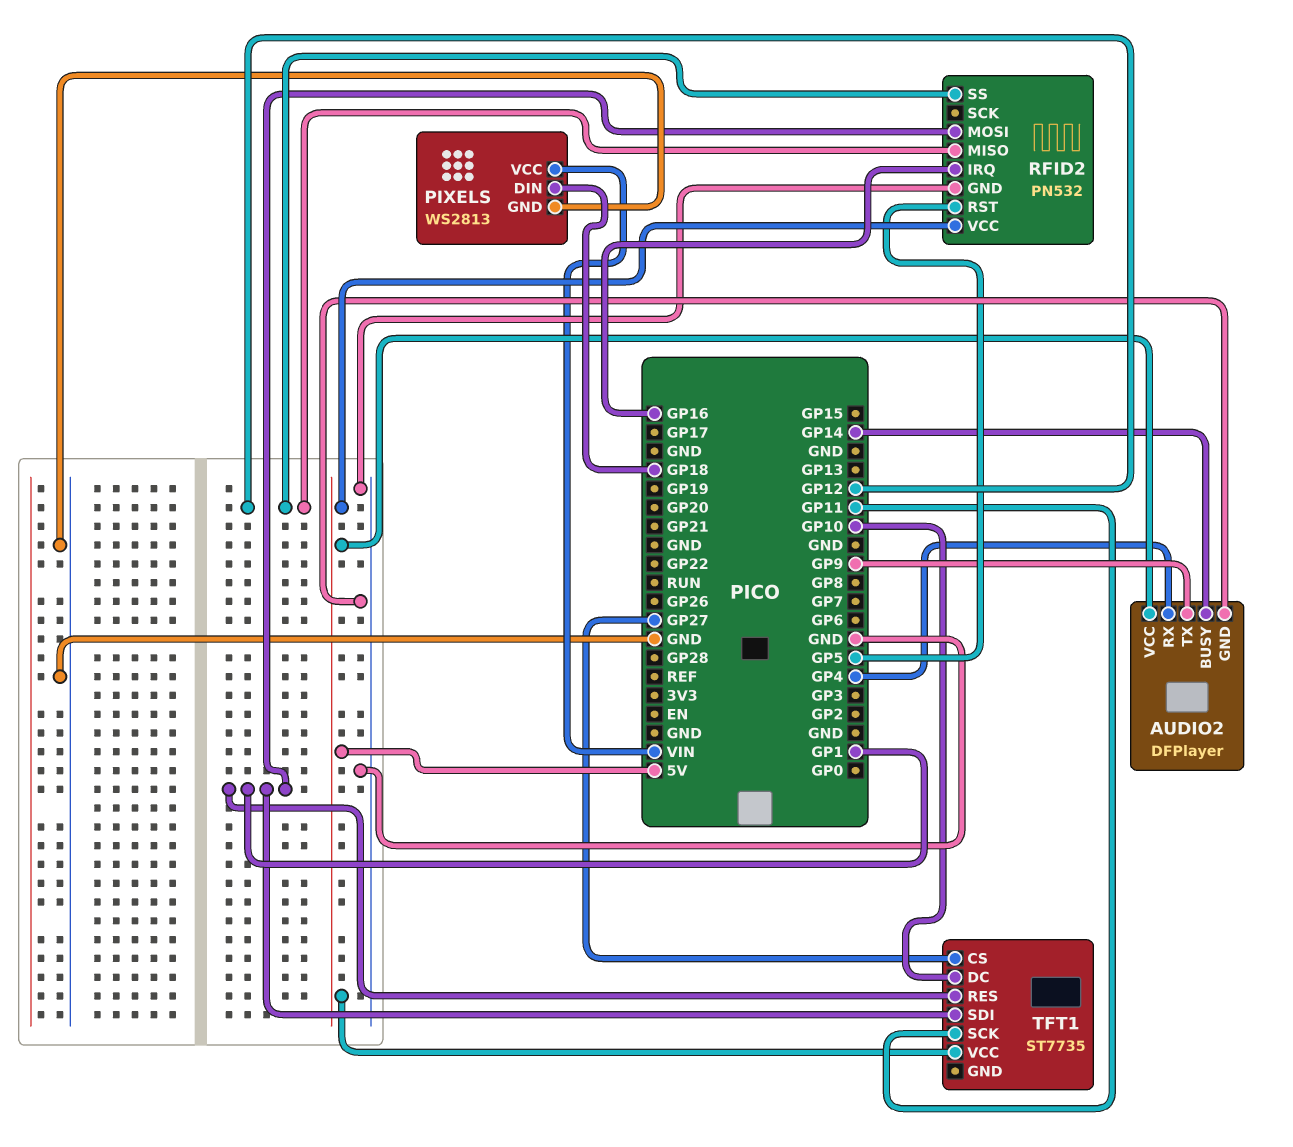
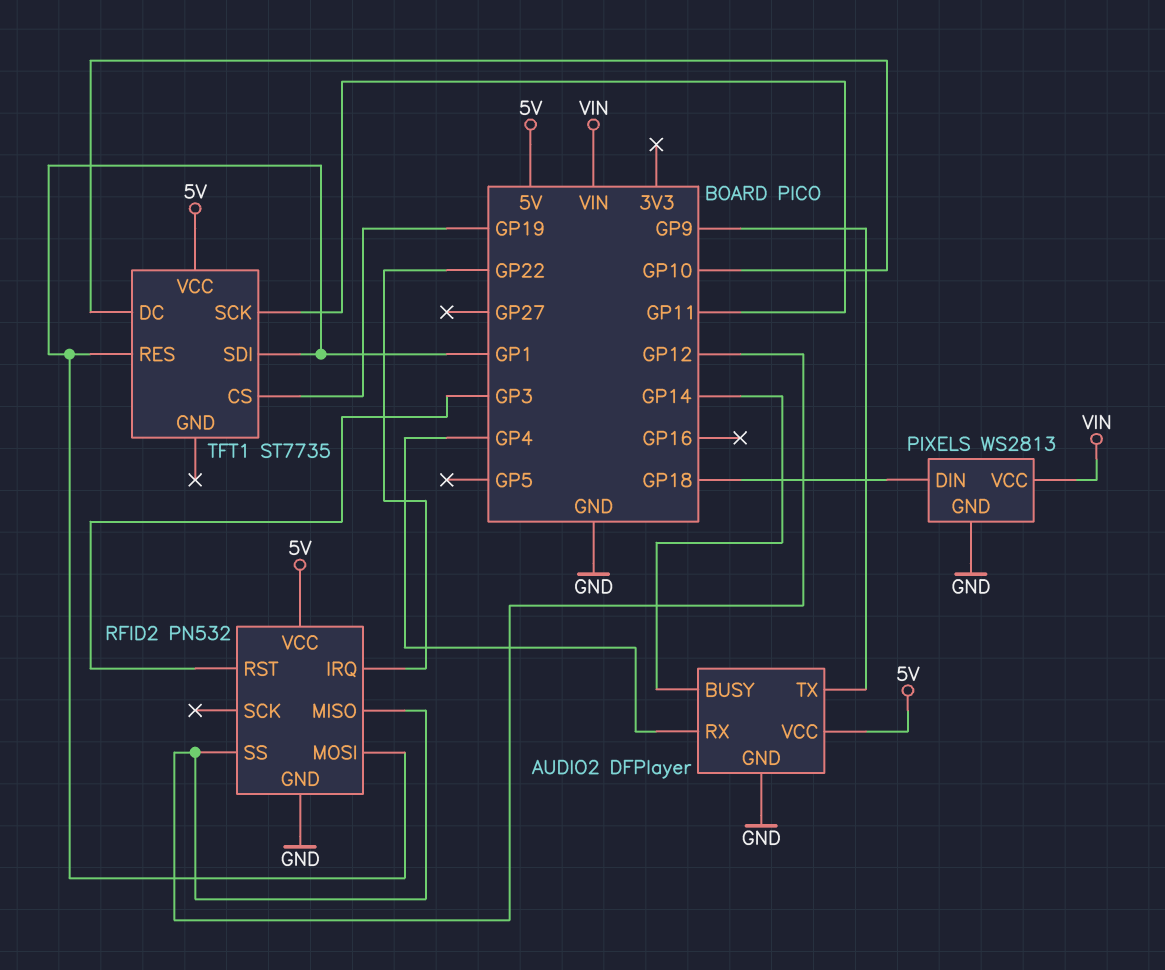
RFID2 pin IRQ: GP16 -> GP22
RFID2 pin RST: GP5 -> GP3
TFT1 pin CS: GP27 -> GP19

